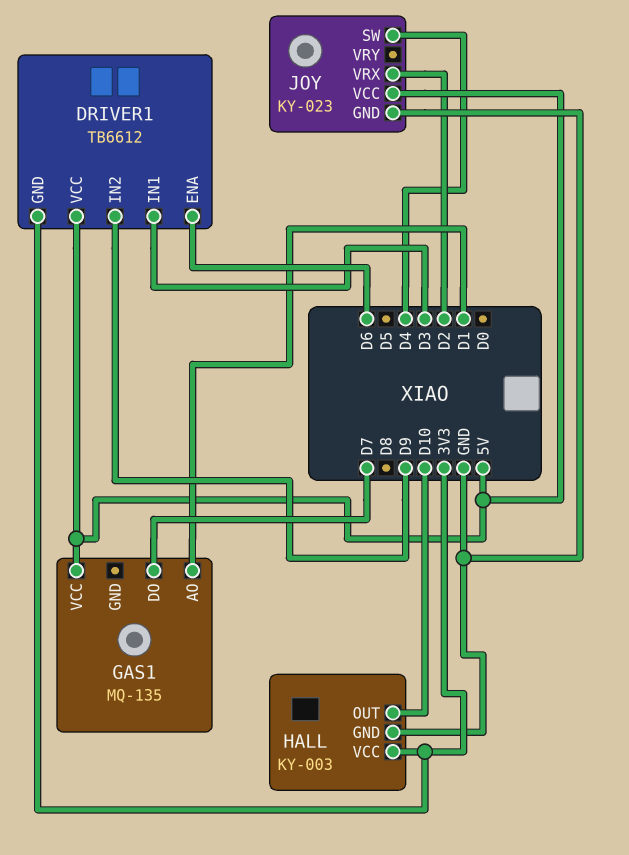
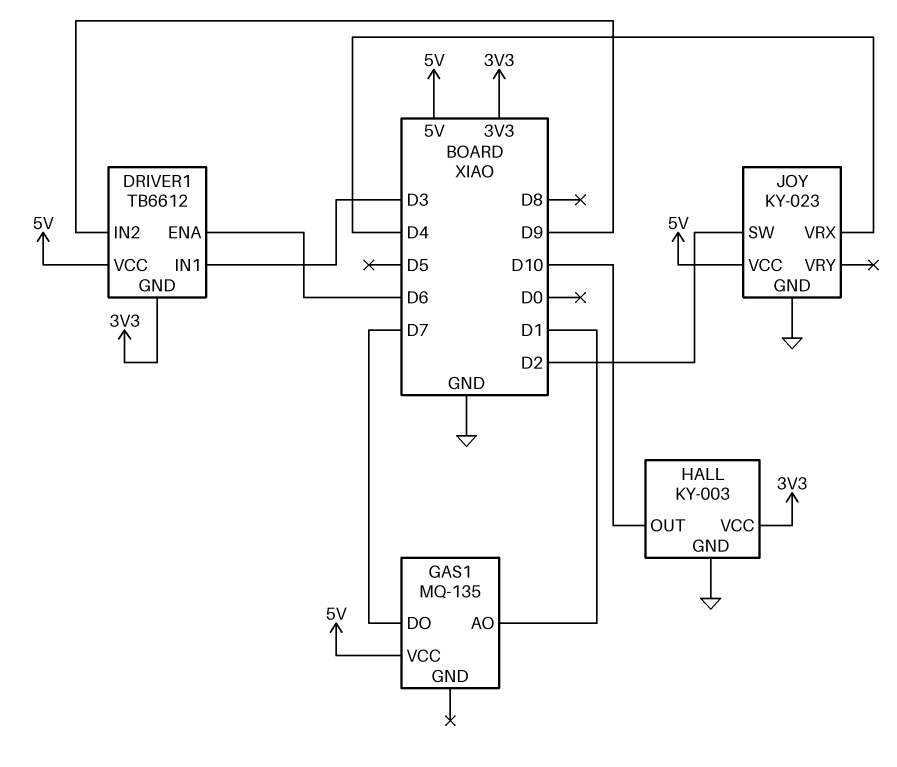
JOY pin SW: D4 -> D2
JOY pin VRX: D2 -> D4

